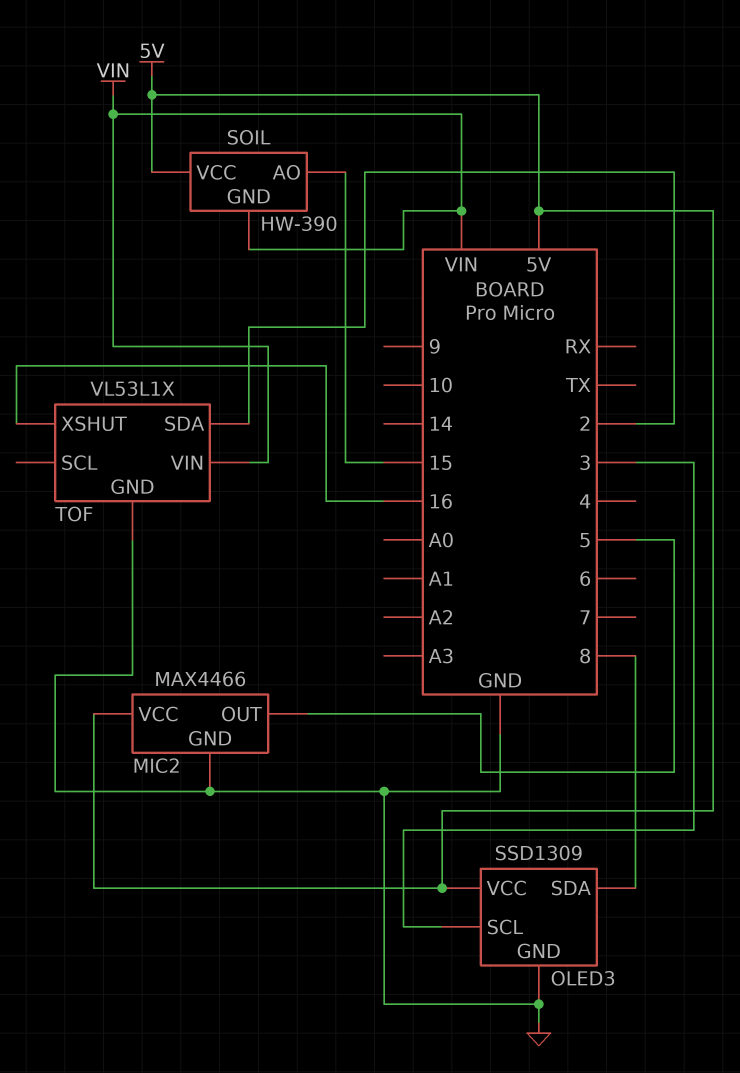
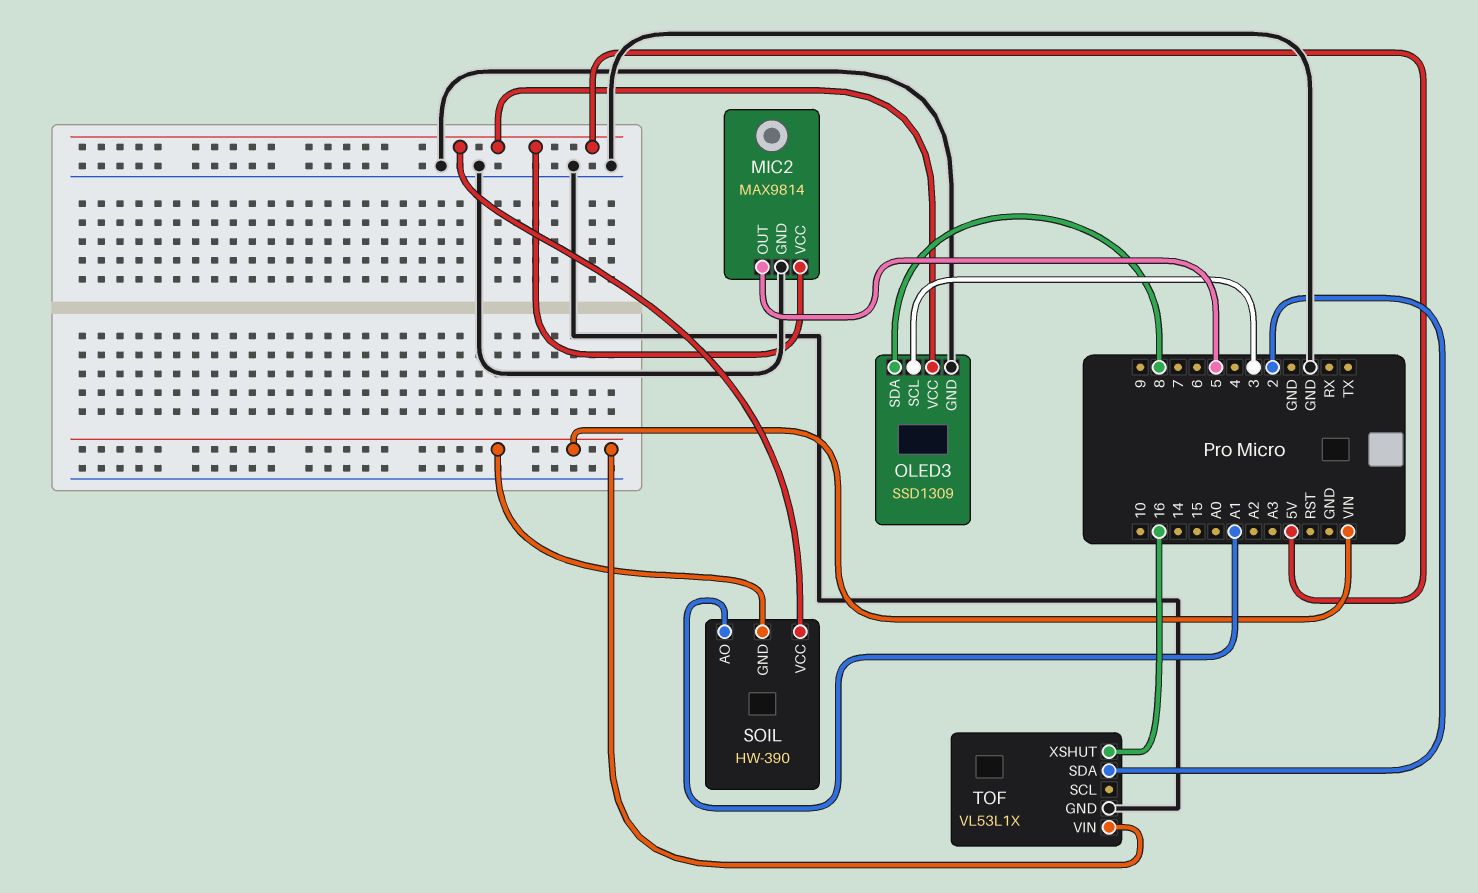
MIC2: MAX4466 -> MAX9814
SOIL pin AO: 15 -> A1

